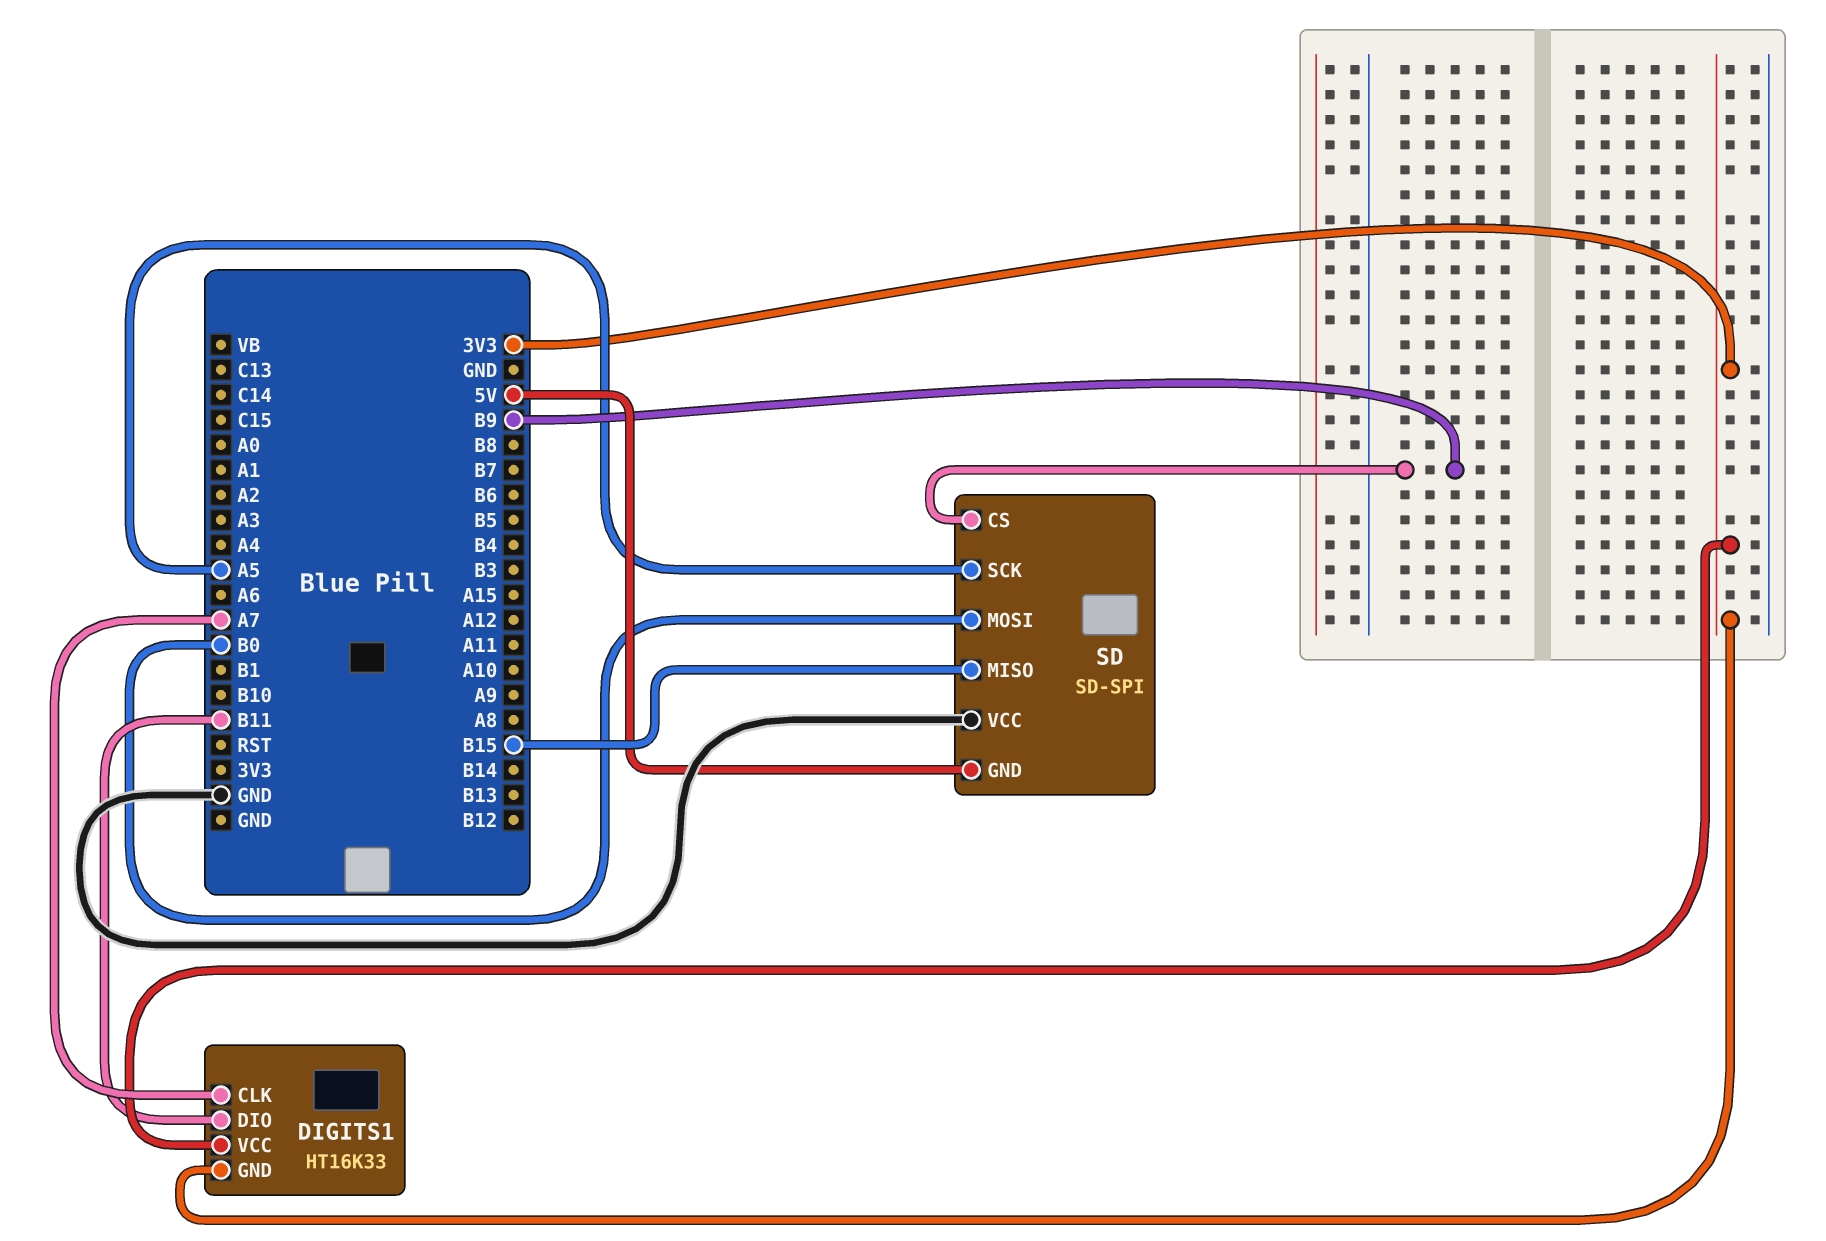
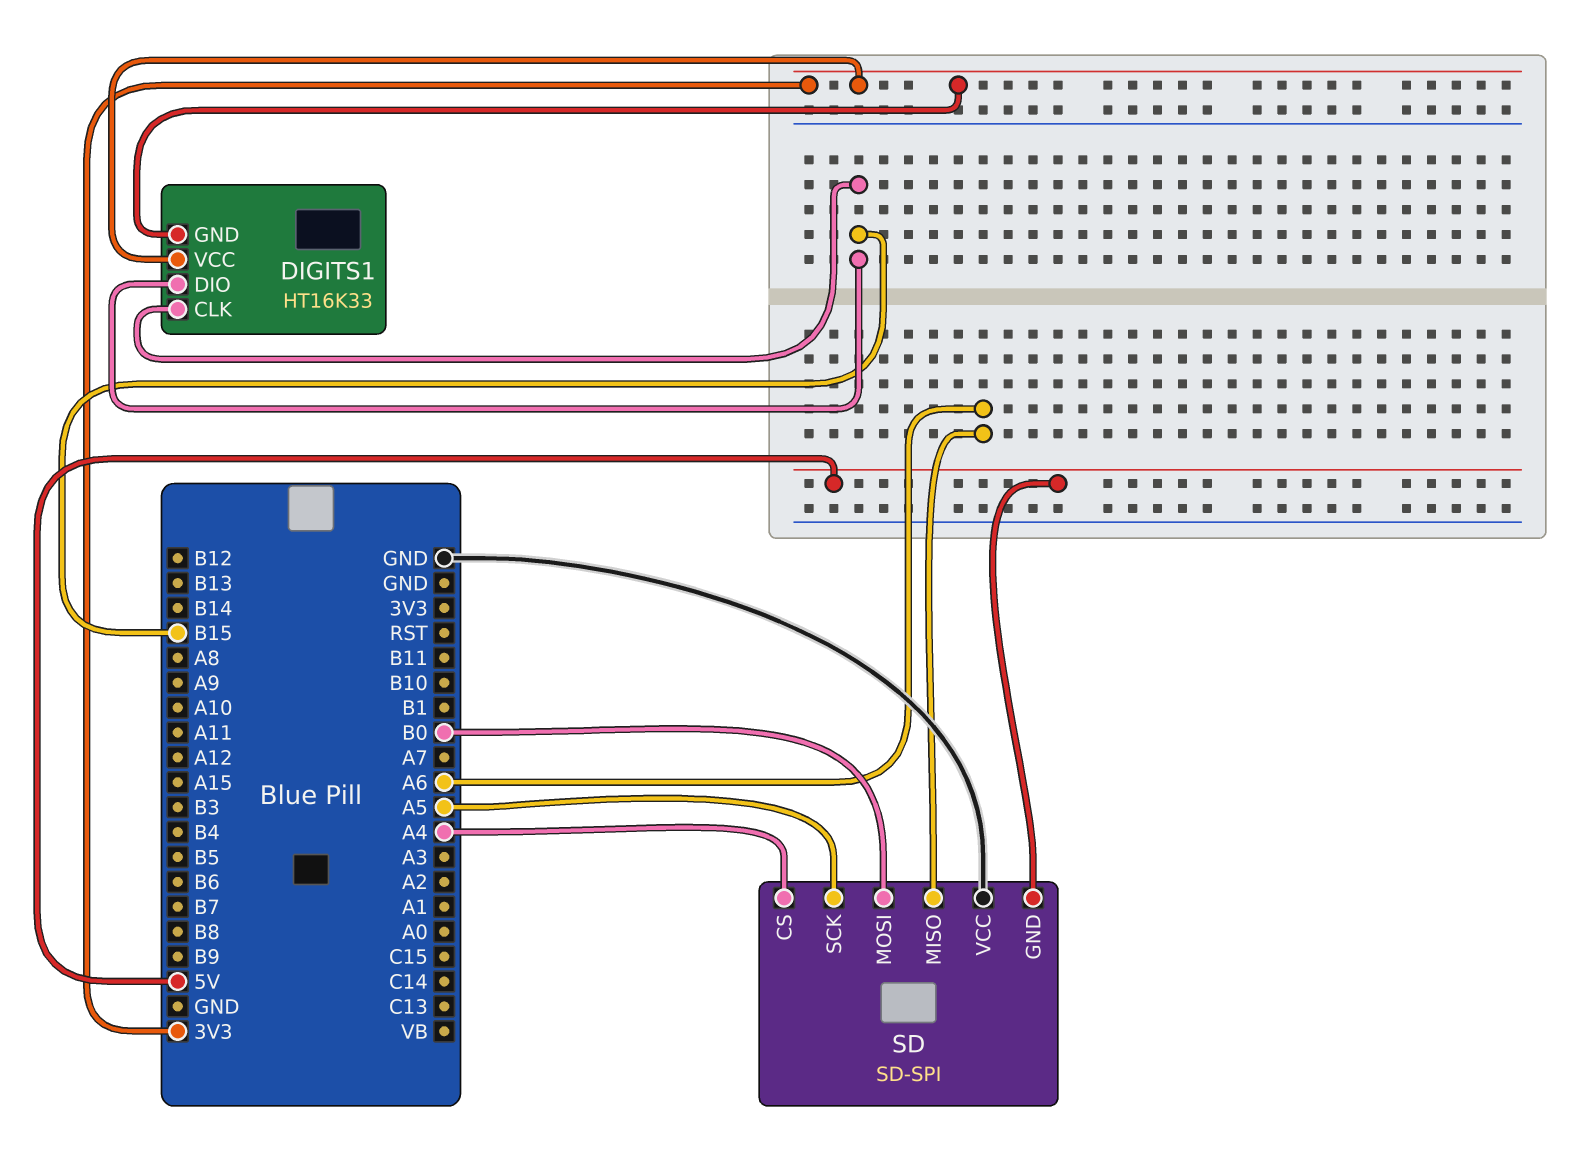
DIGITS1 pin CLK: A7 -> B15
DIGITS1 pin DIO: B11 -> B15
SD pin CS: B9 -> A4
SD pin MISO: B15 -> A6

